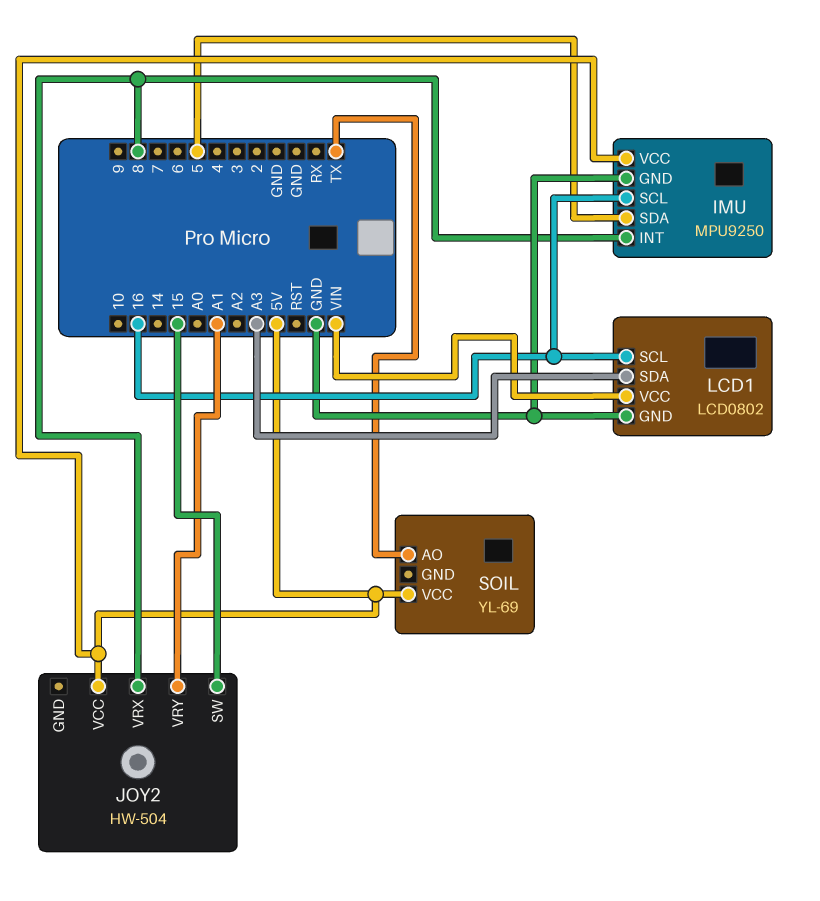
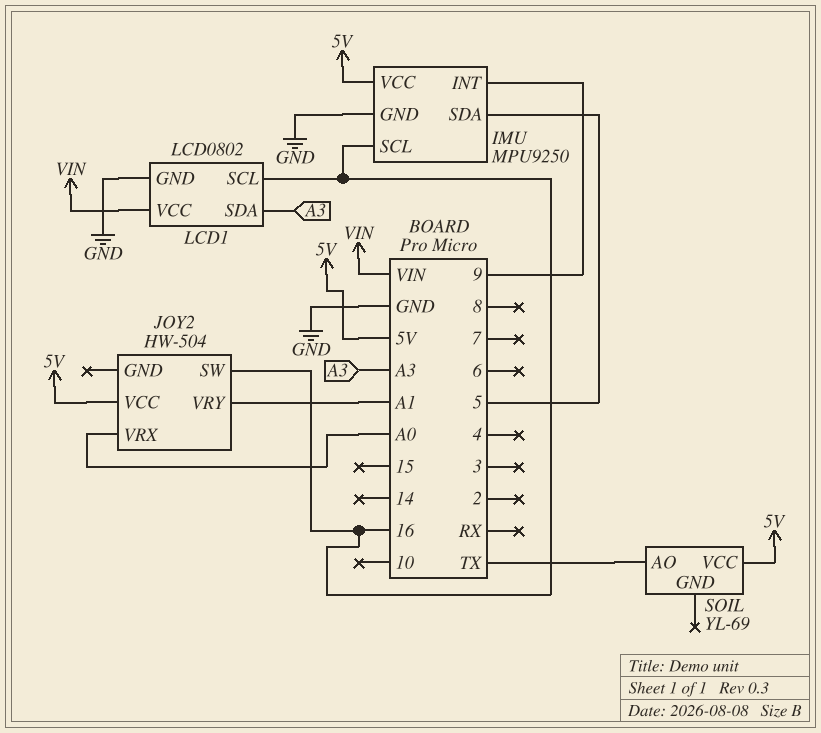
IMU pin INT: 8 -> 9
JOY2 pin SW: 15 -> 16
JOY2 pin VRX: 8 -> A0

